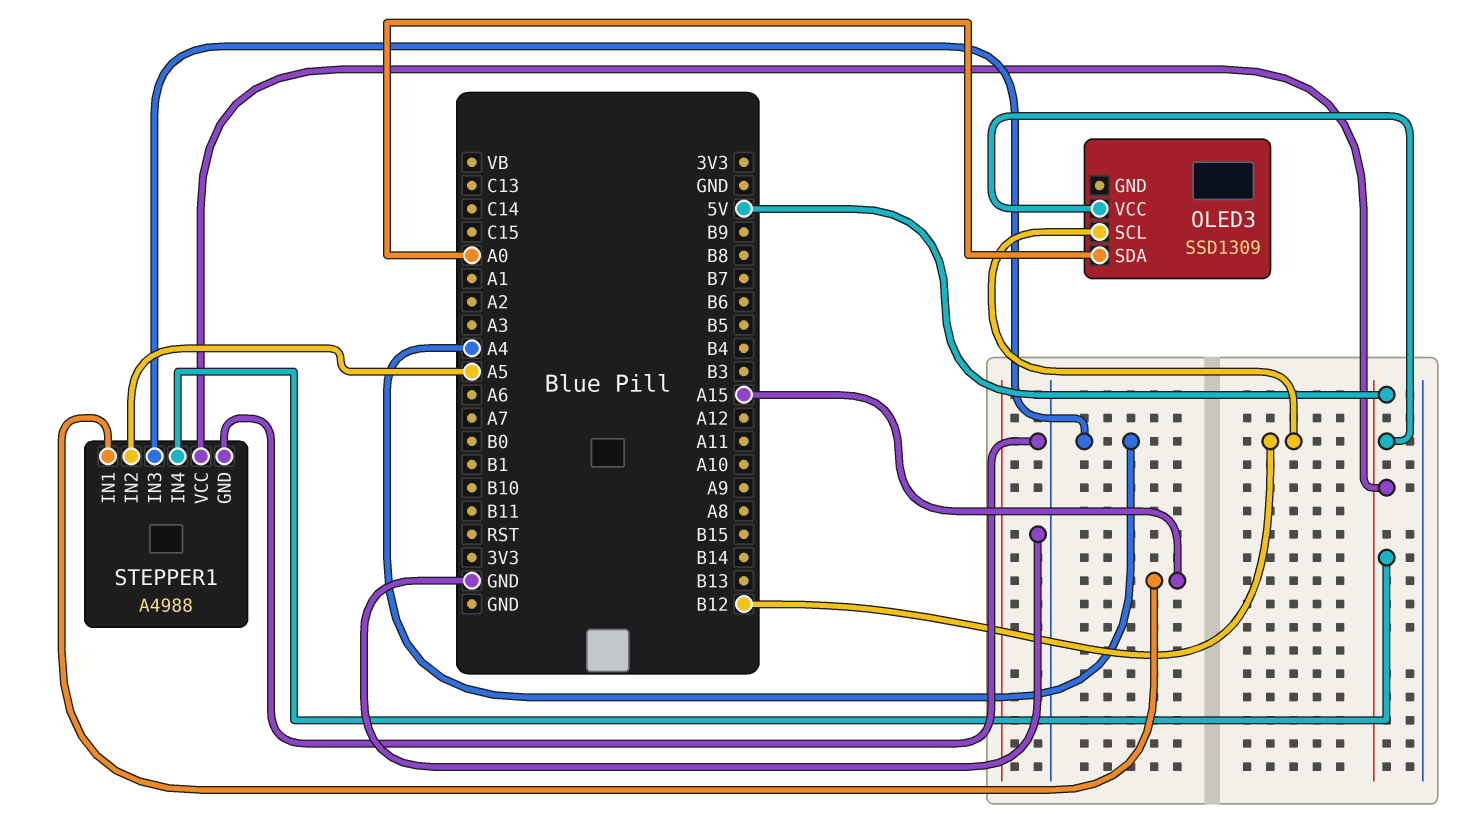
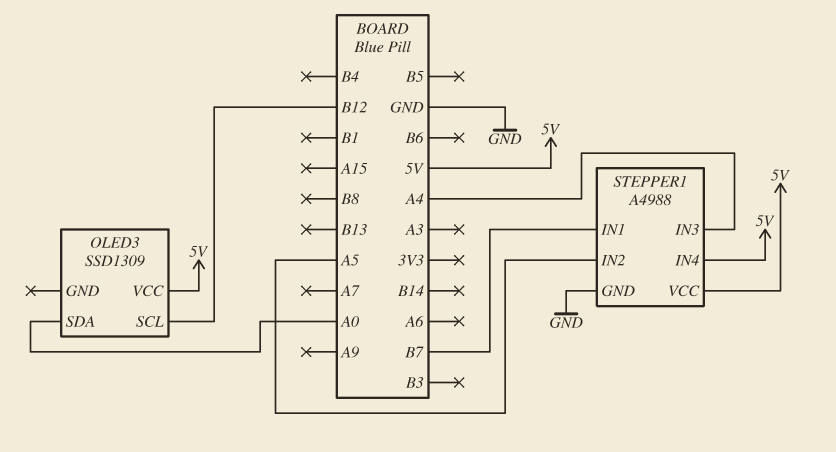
STEPPER1 pin IN1: A15 -> B7

